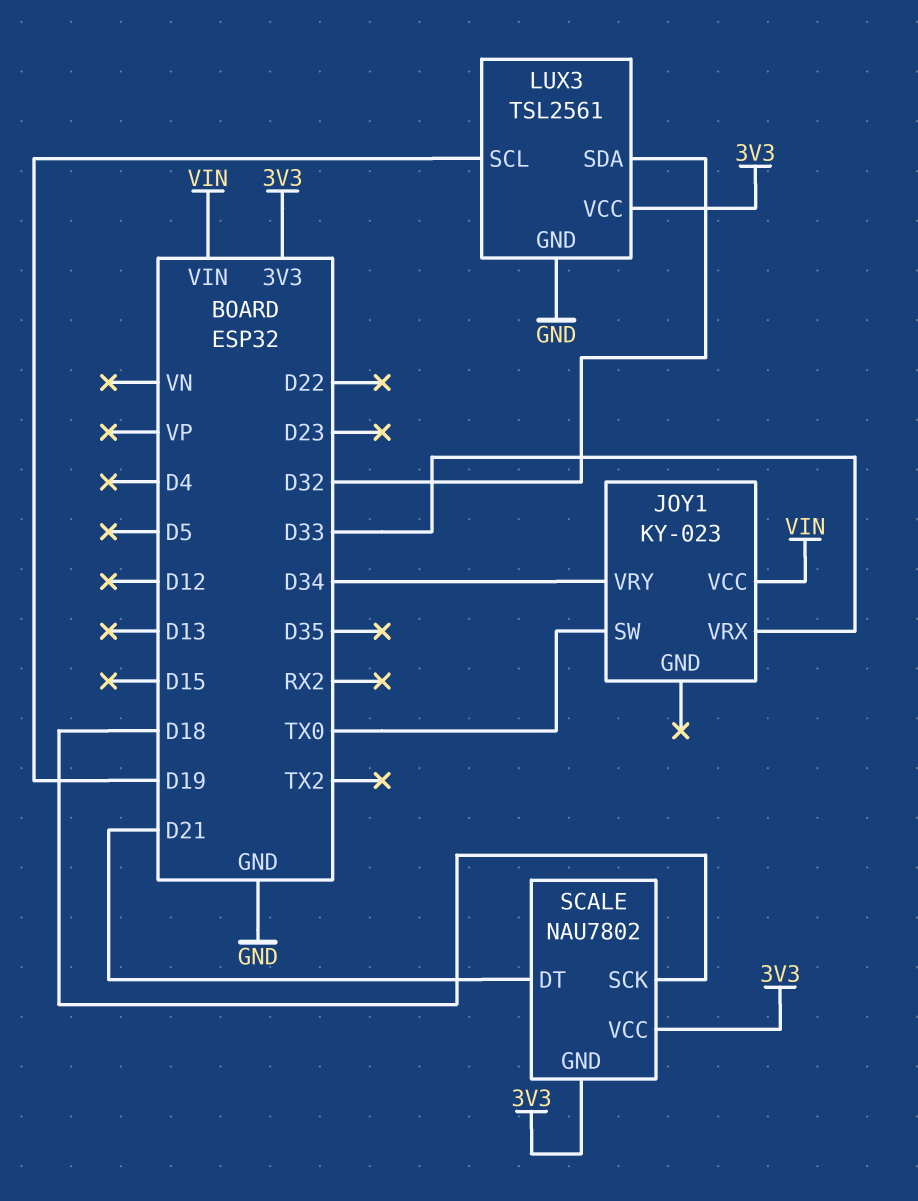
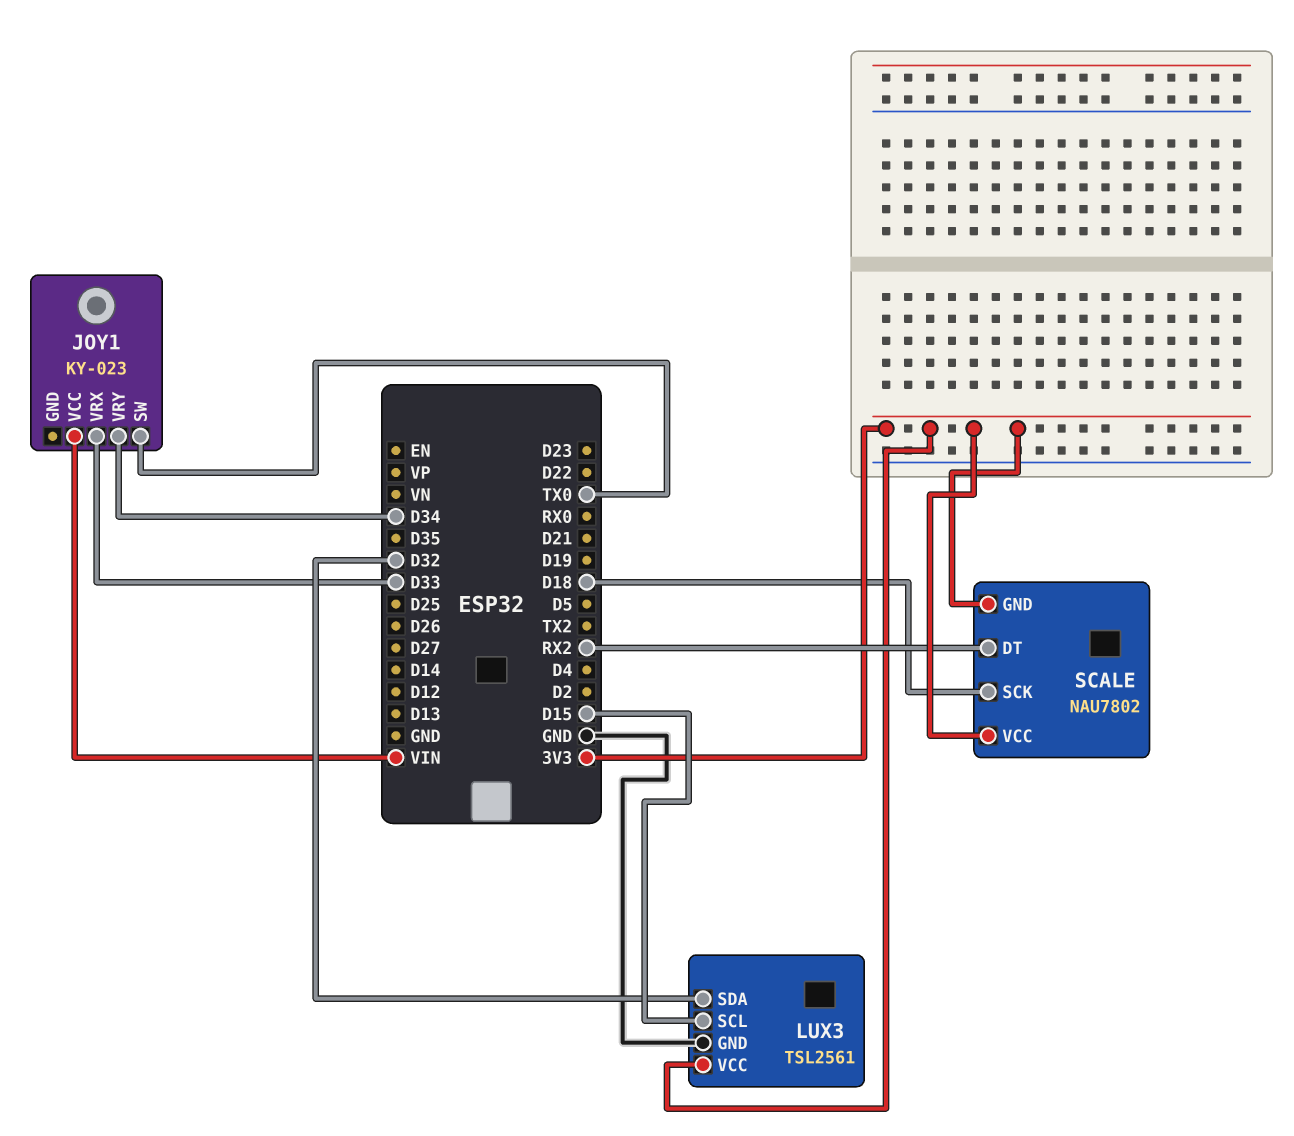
LUX3 pin SCL: D19 -> D15
SCALE pin DT: D21 -> RX2

